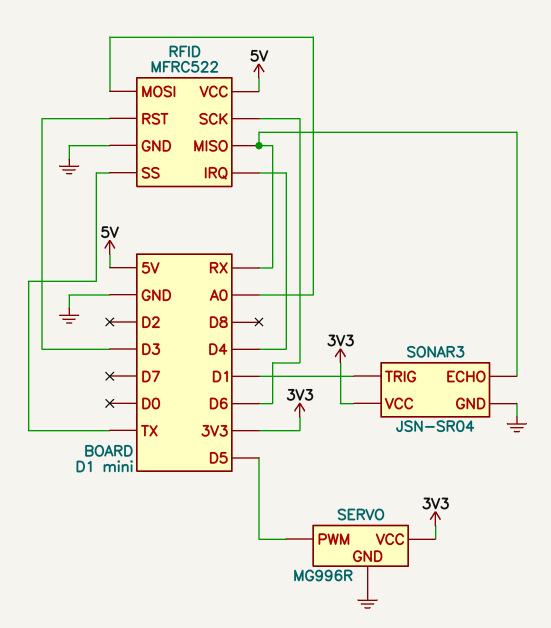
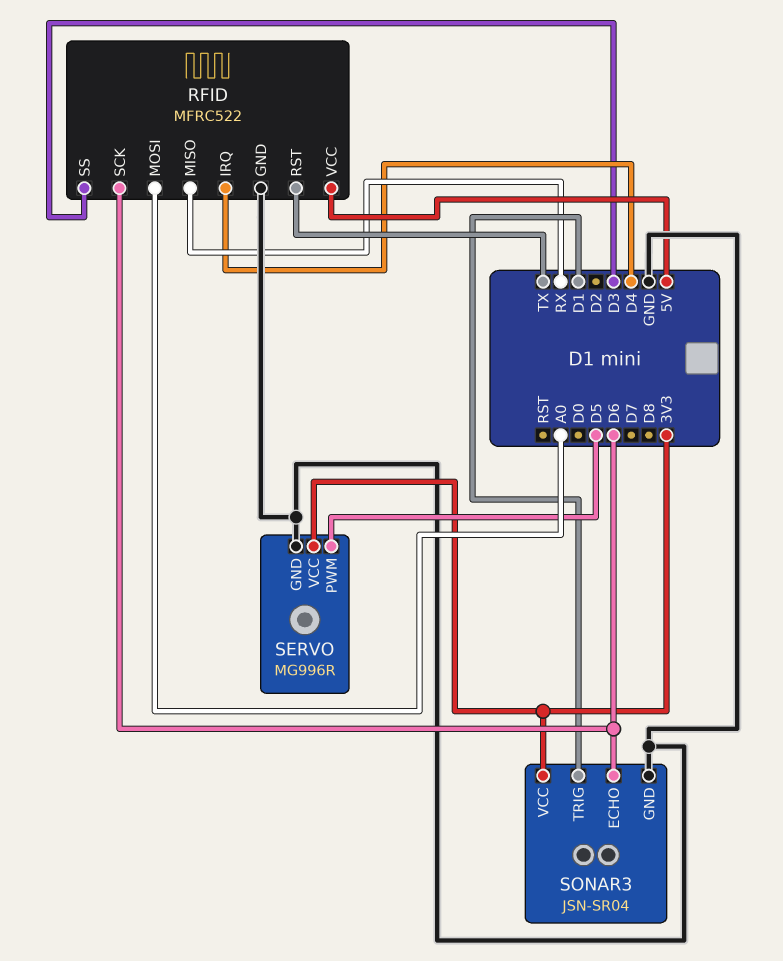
RFID pin RST: D3 -> TX
RFID pin SS: TX -> D3
SONAR3 pin ECHO: RX -> D6

